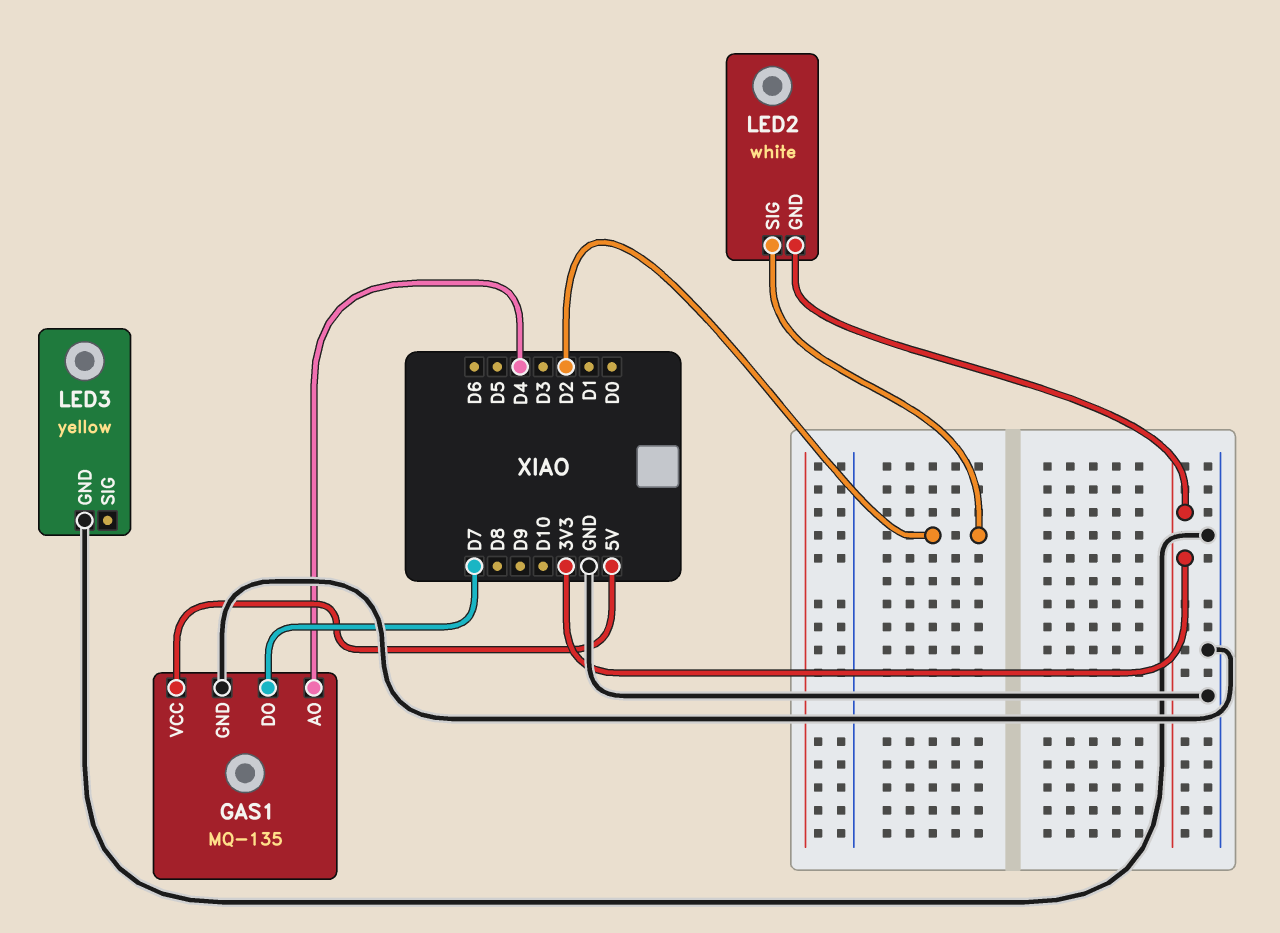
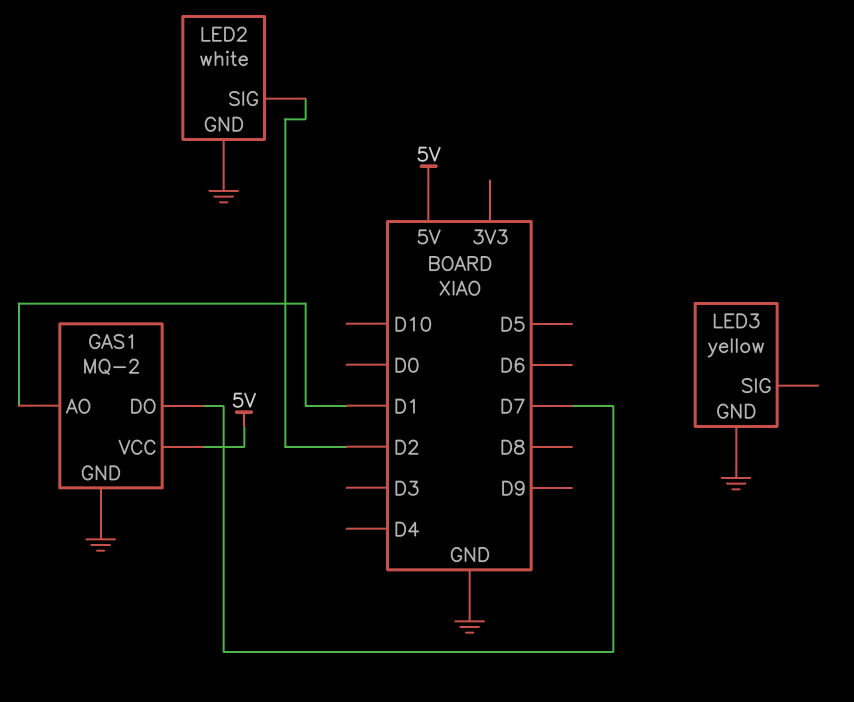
GAS1: MQ-135 -> MQ-2
GAS1 pin AO: D4 -> D1
LED2 pin GND: 3V3 -> GND

